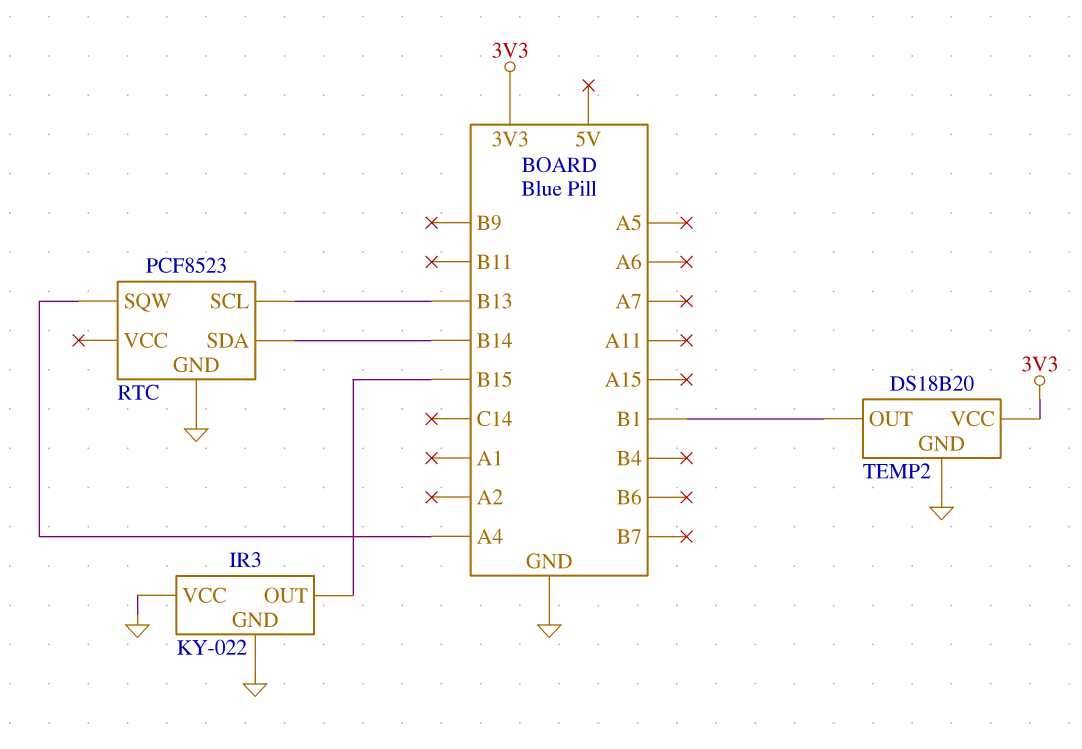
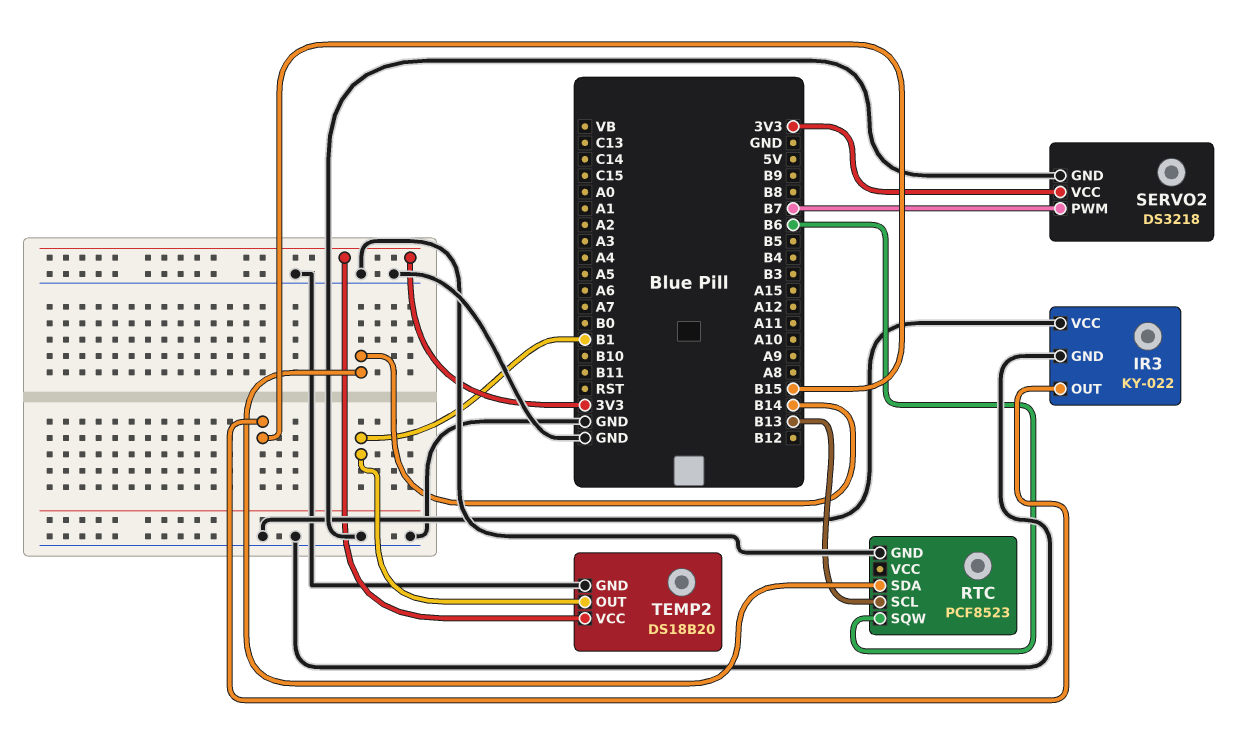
RTC pin SQW: A4 -> B6
SERVO2: none -> DS3218
SERVO2 pin GND: none -> GND
SERVO2 pin PWM: none -> B7
SERVO2 pin VCC: none -> 3V3

